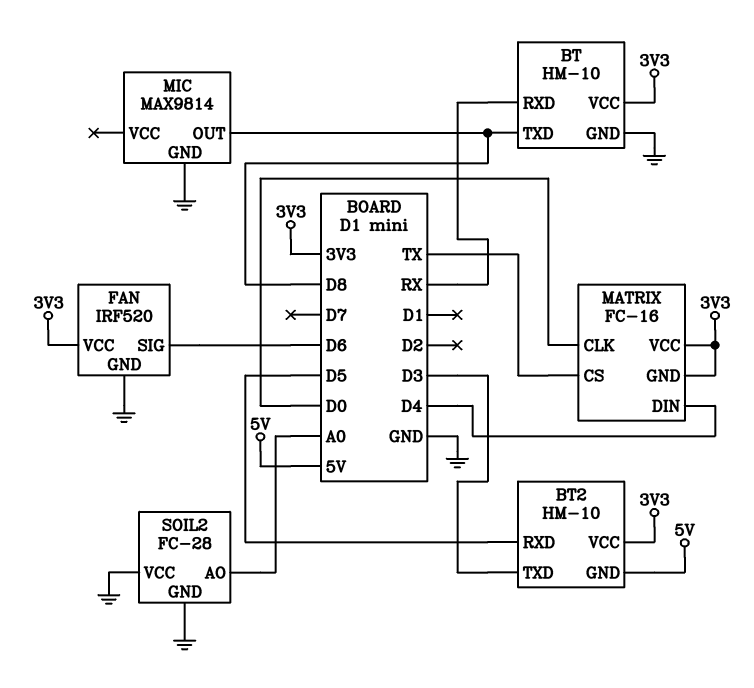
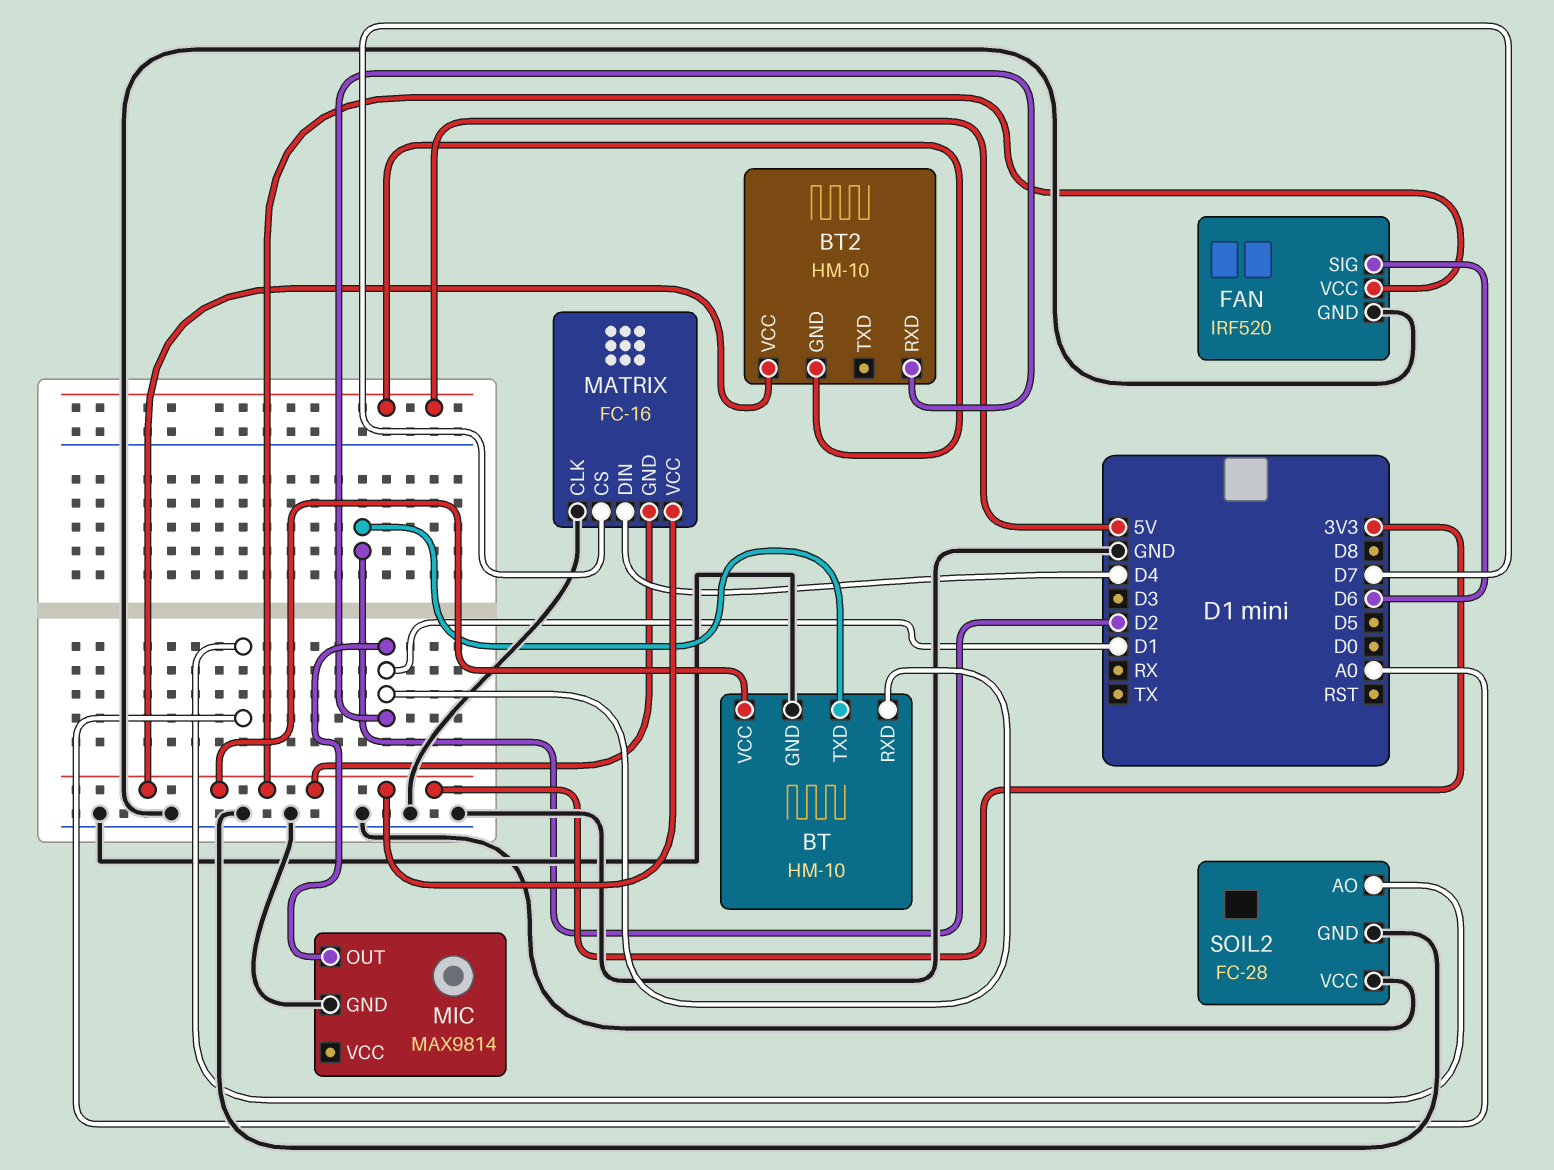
BT pin RXD: RX -> D1
BT pin TXD: D8 -> D2
BT2 pin RXD: D5 -> D1
BT2 pin TXD: D3 -> none
MATRIX pin CLK: D0 -> GND
MATRIX pin CS: TX -> D7
MIC pin OUT: D8 -> D1

